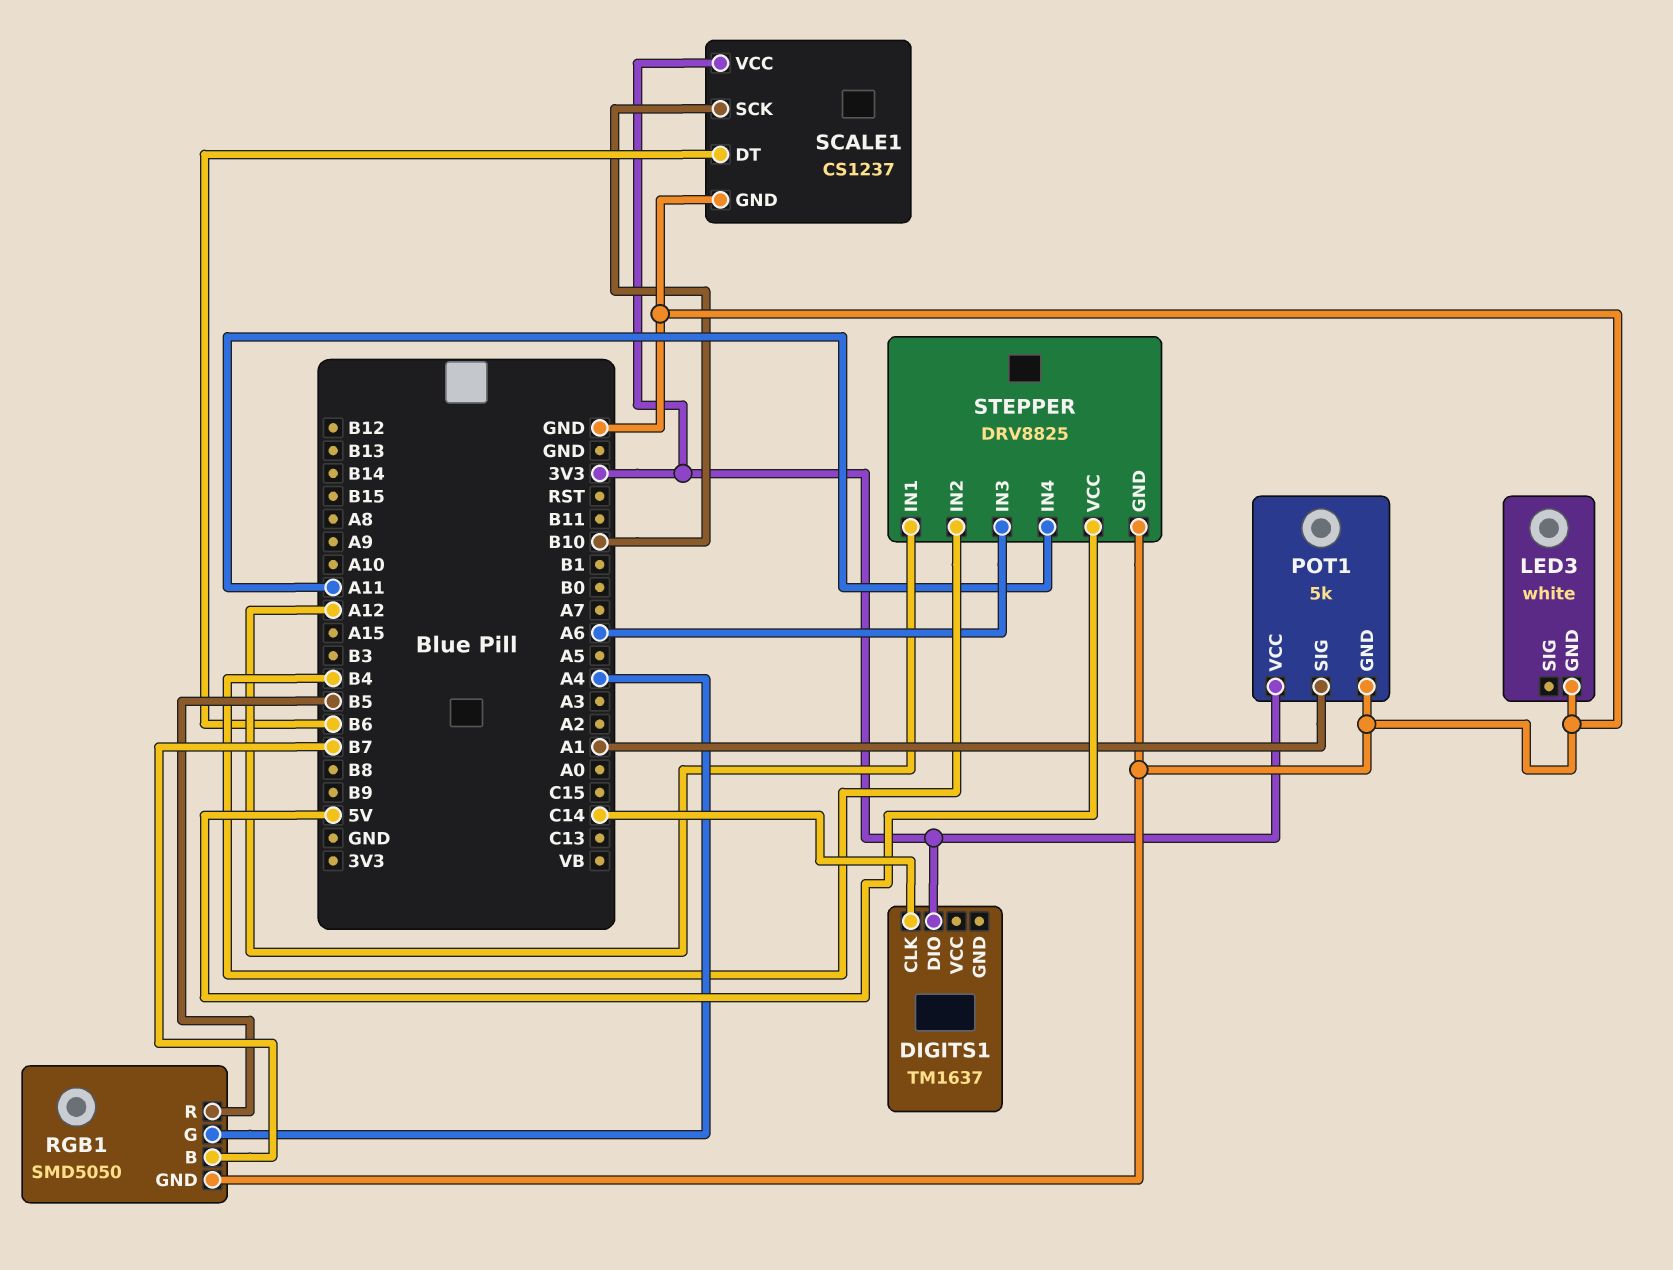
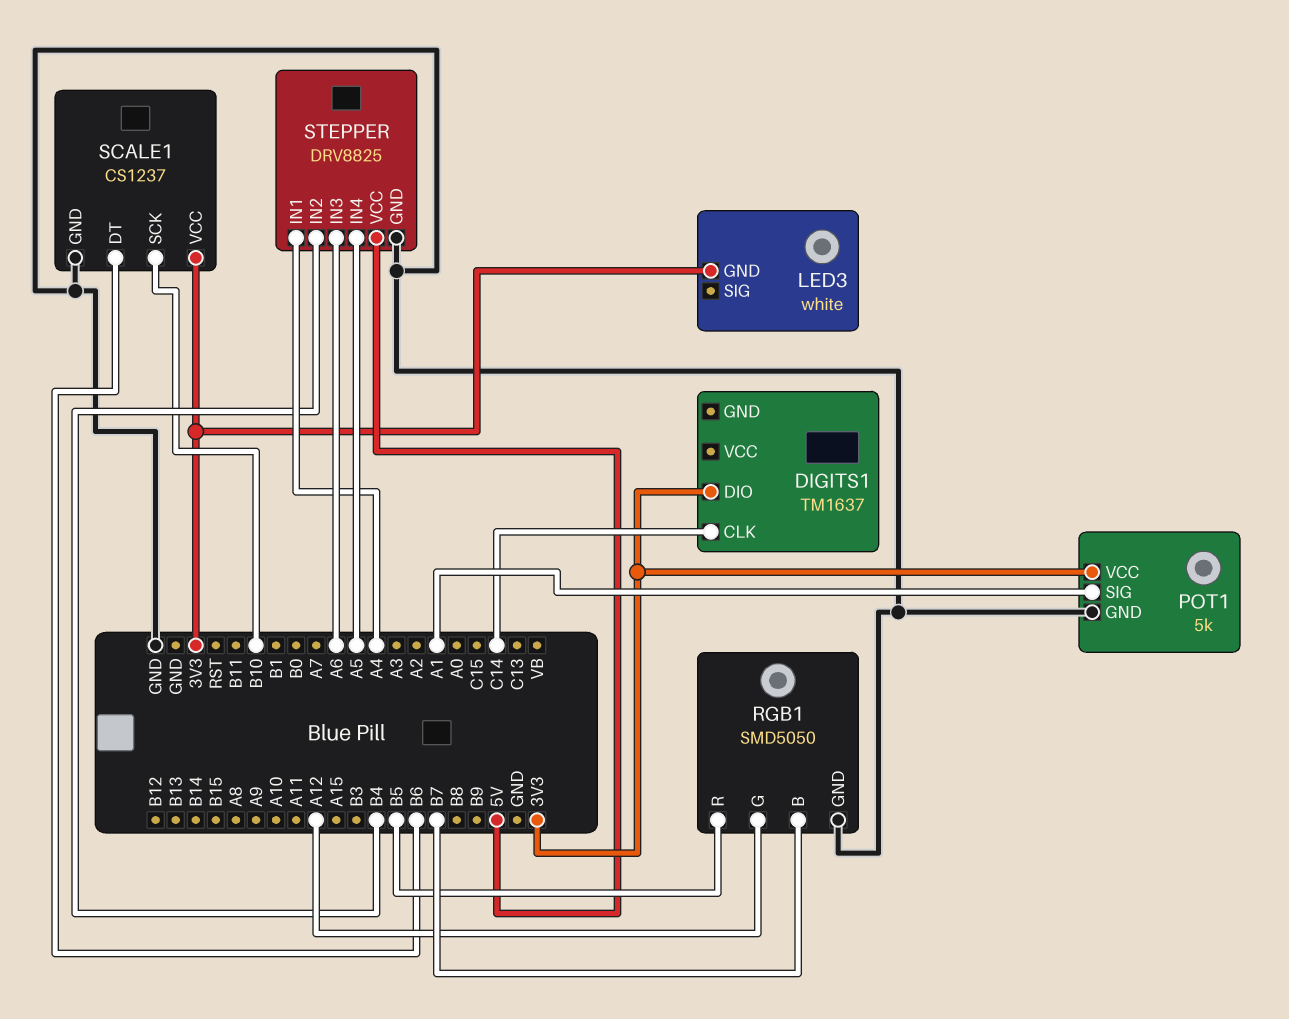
LED3 pin GND: GND -> 3V3
RGB1 pin G: A4 -> A12
STEPPER pin IN1: A12 -> A4
STEPPER pin IN4: A11 -> A5

